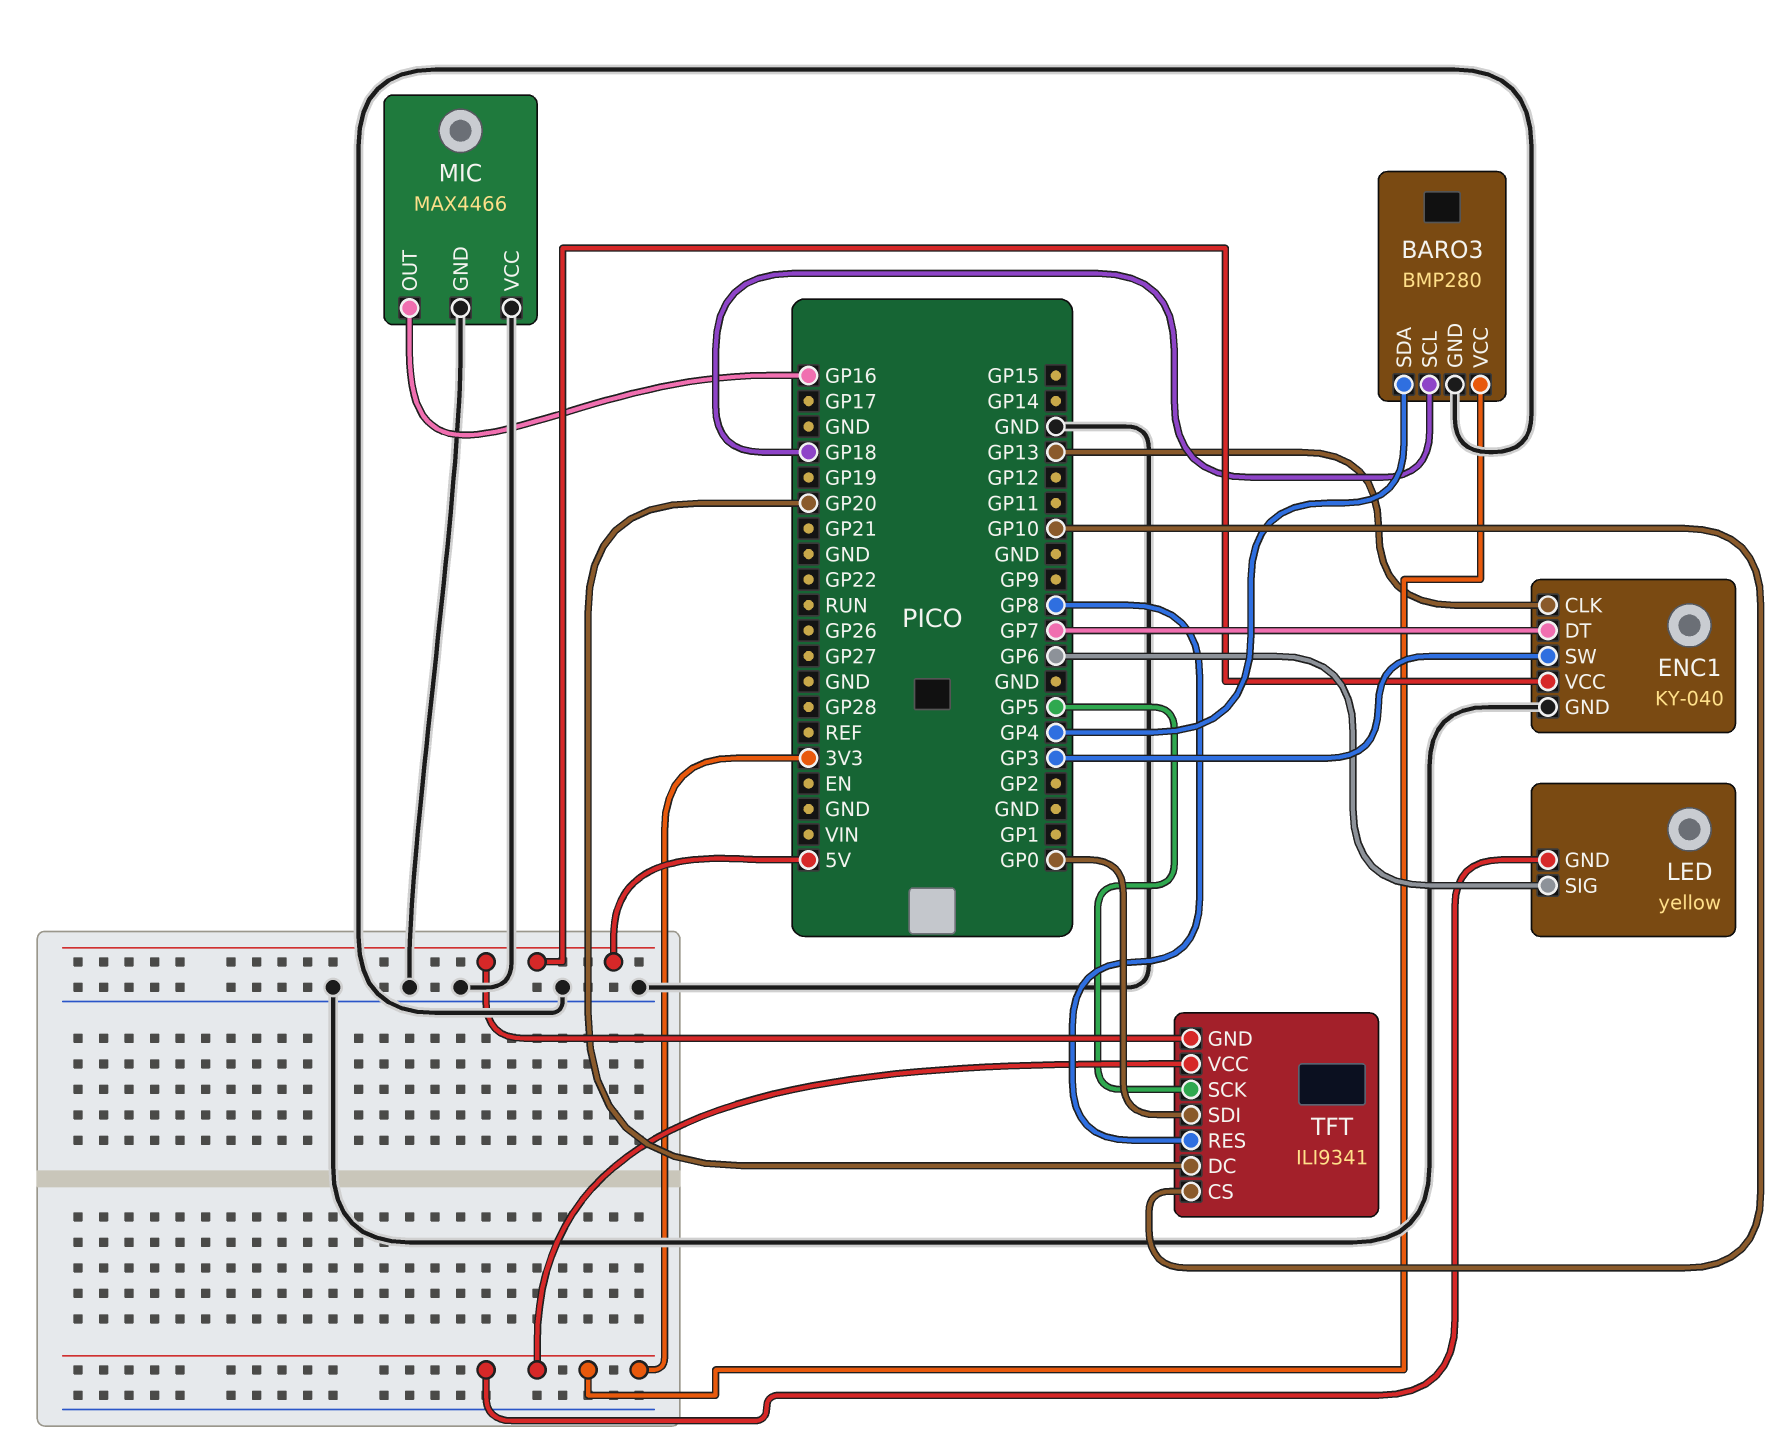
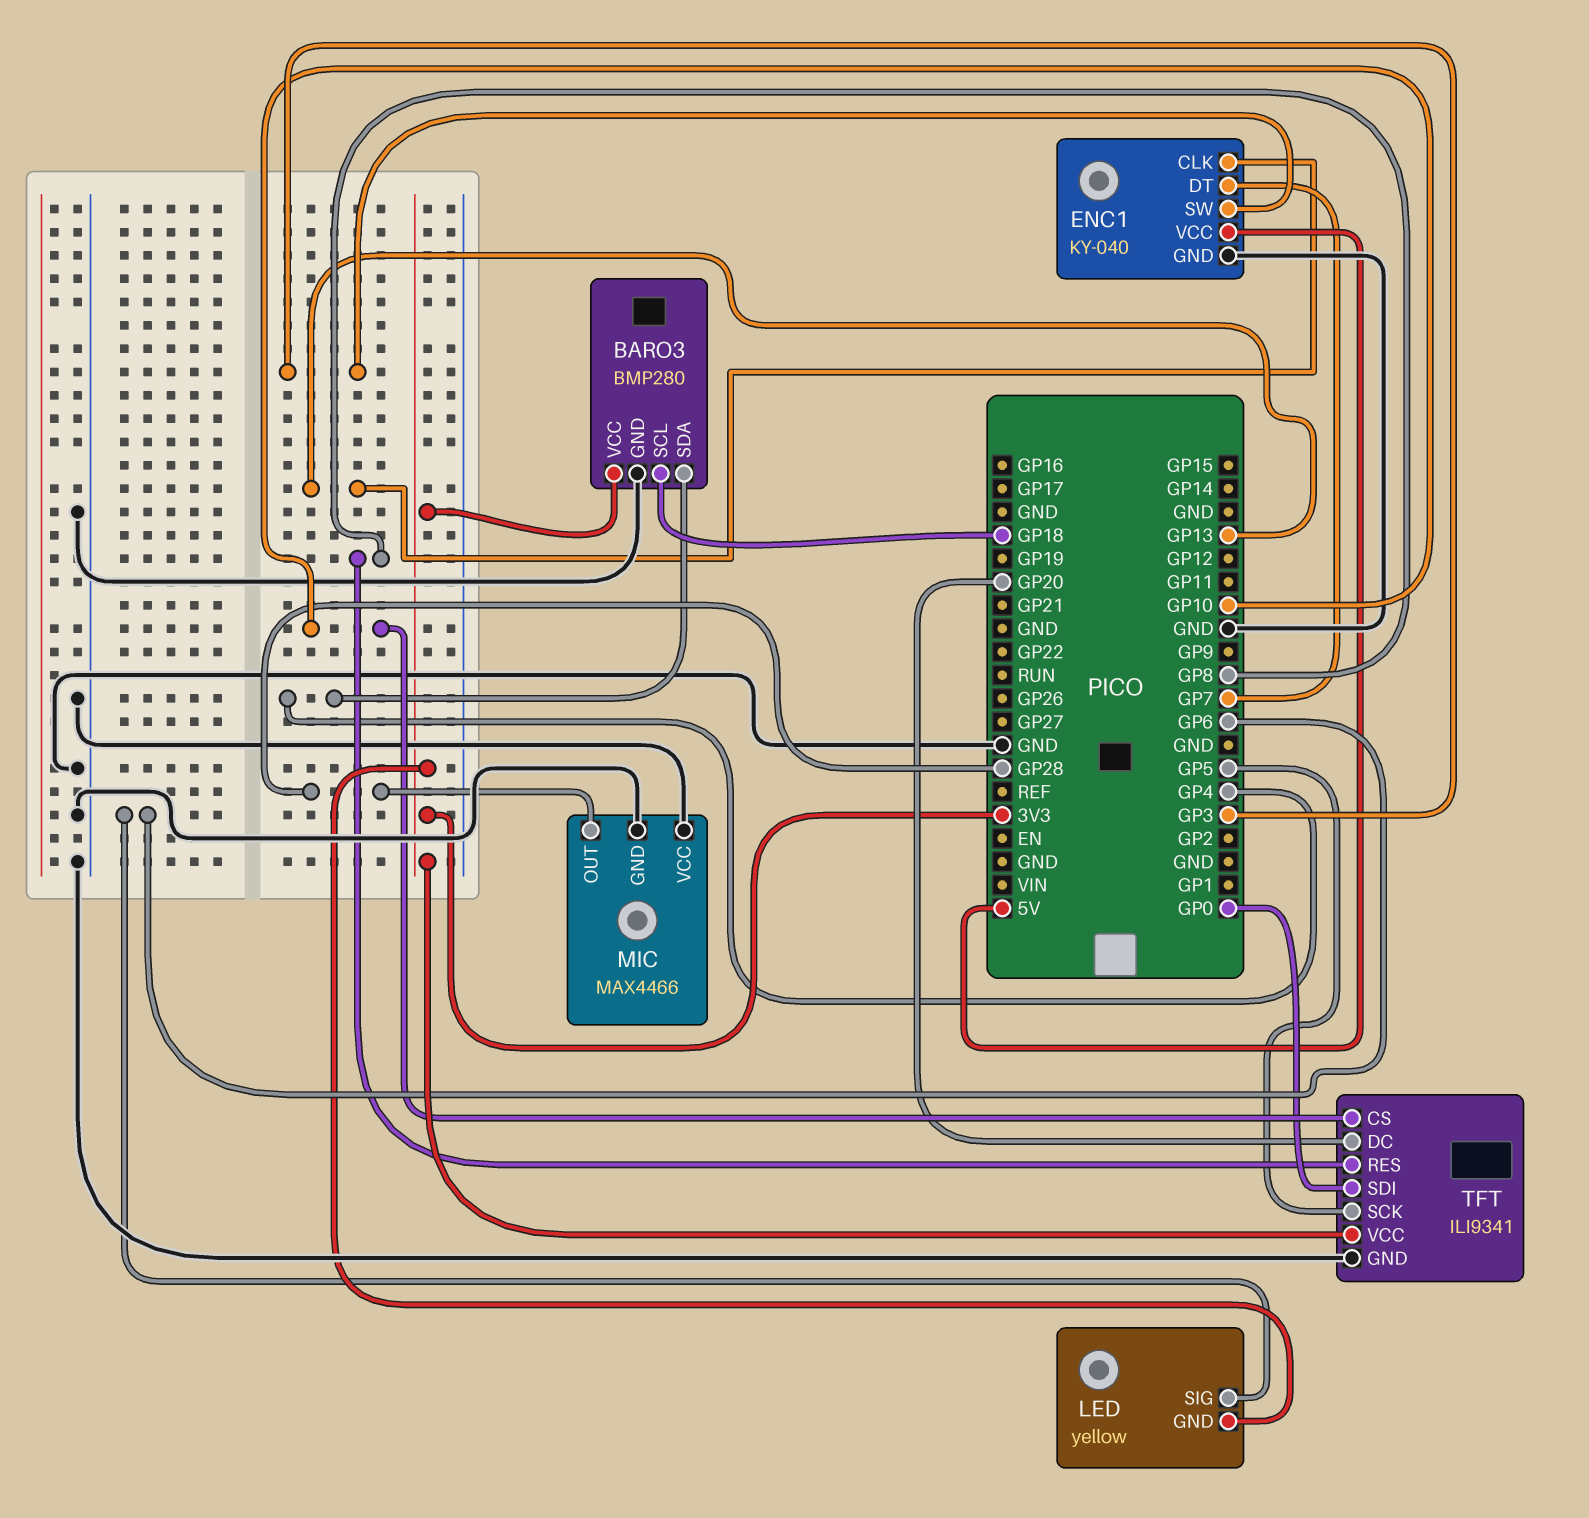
MIC pin OUT: GP16 -> GP28
TFT pin GND: 5V -> GND

